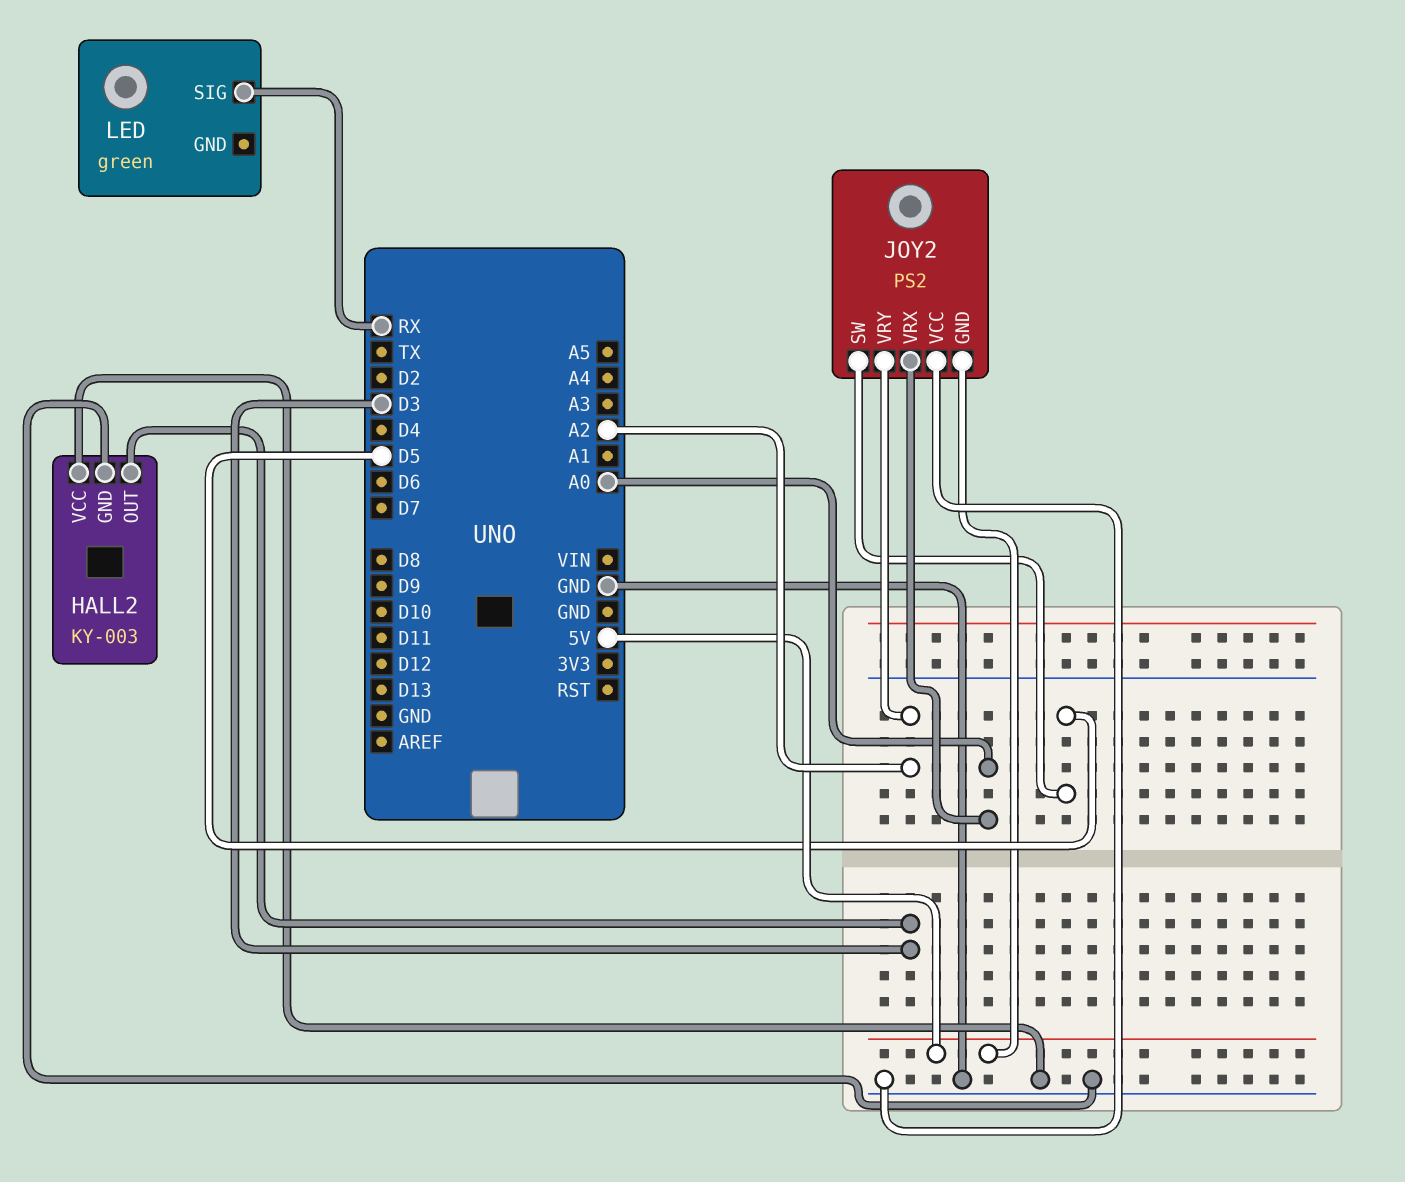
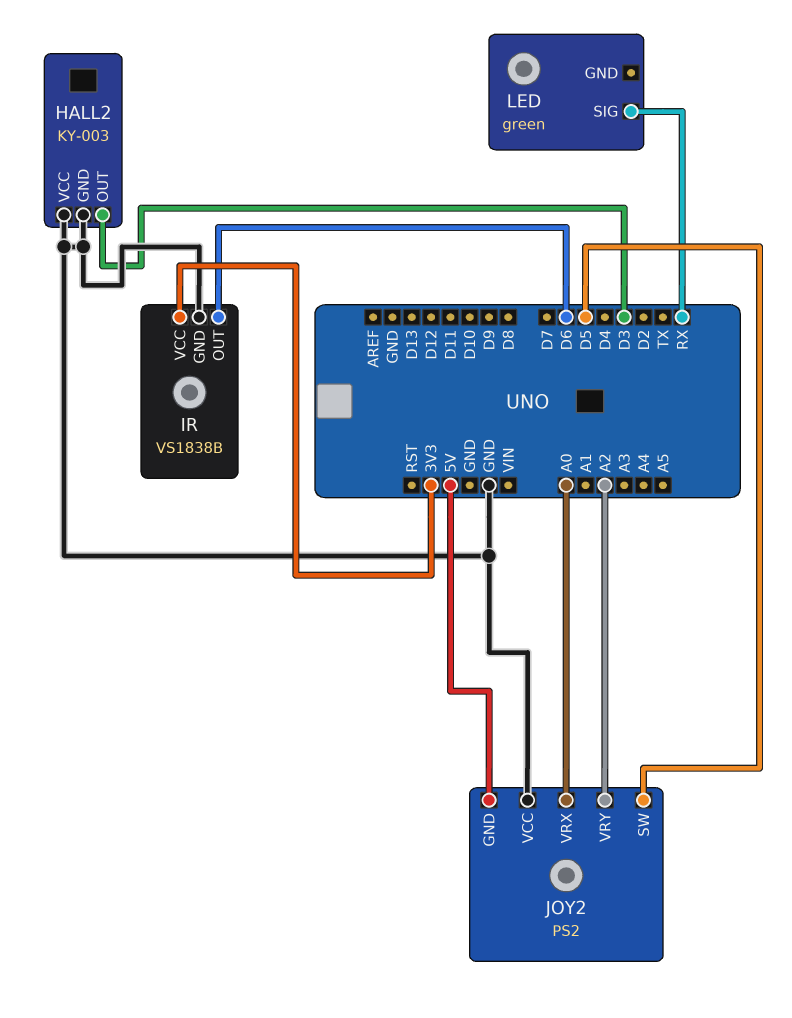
IR: none -> VS1838B
IR pin GND: none -> GND
IR pin OUT: none -> D6
IR pin VCC: none -> 3V3

